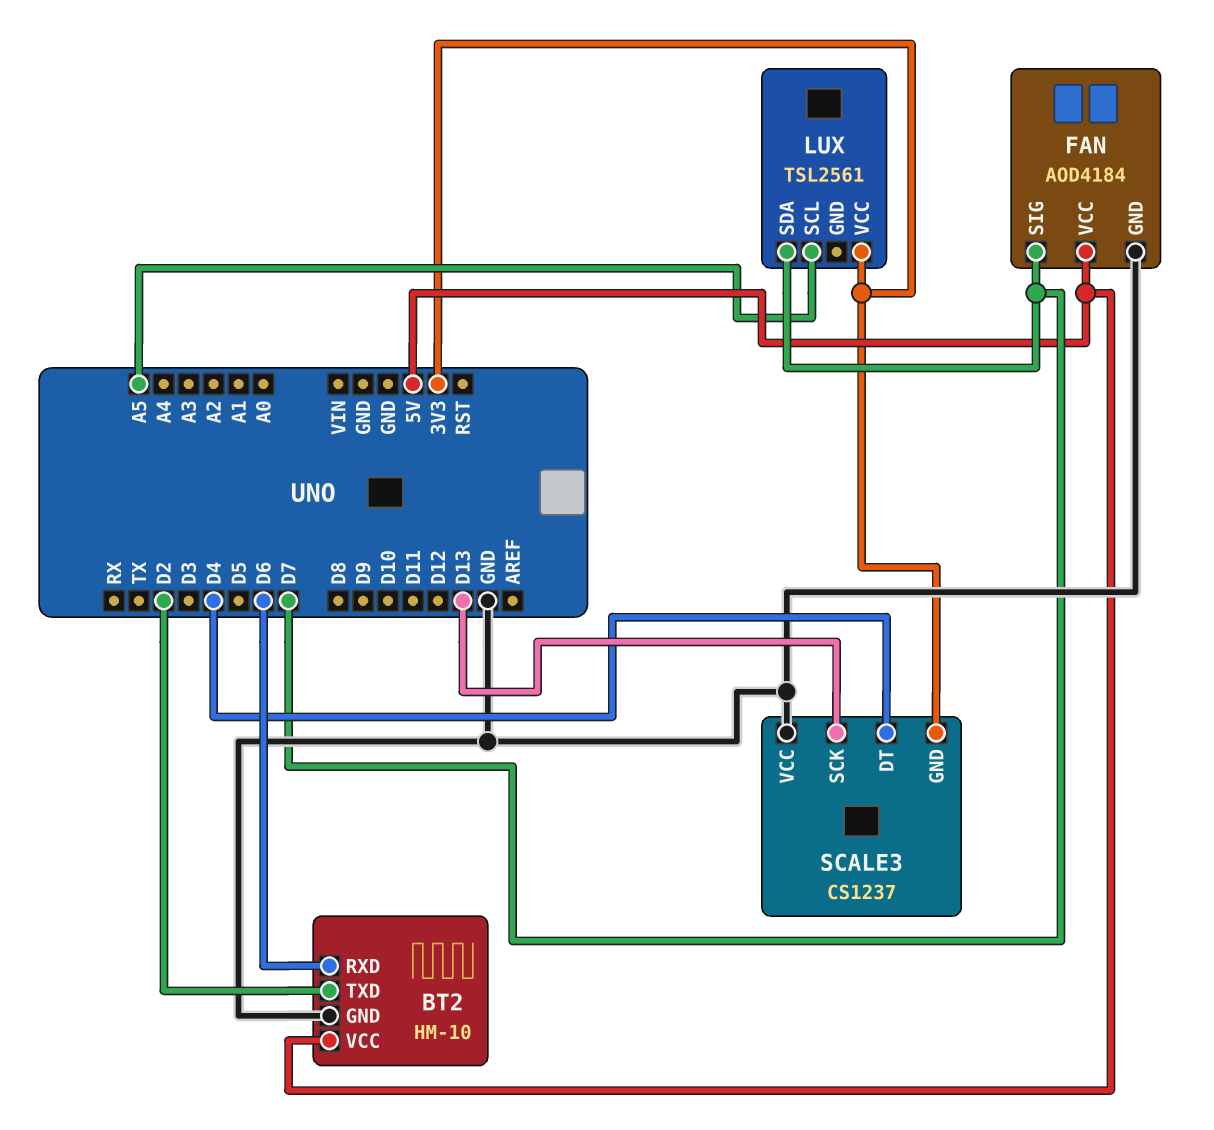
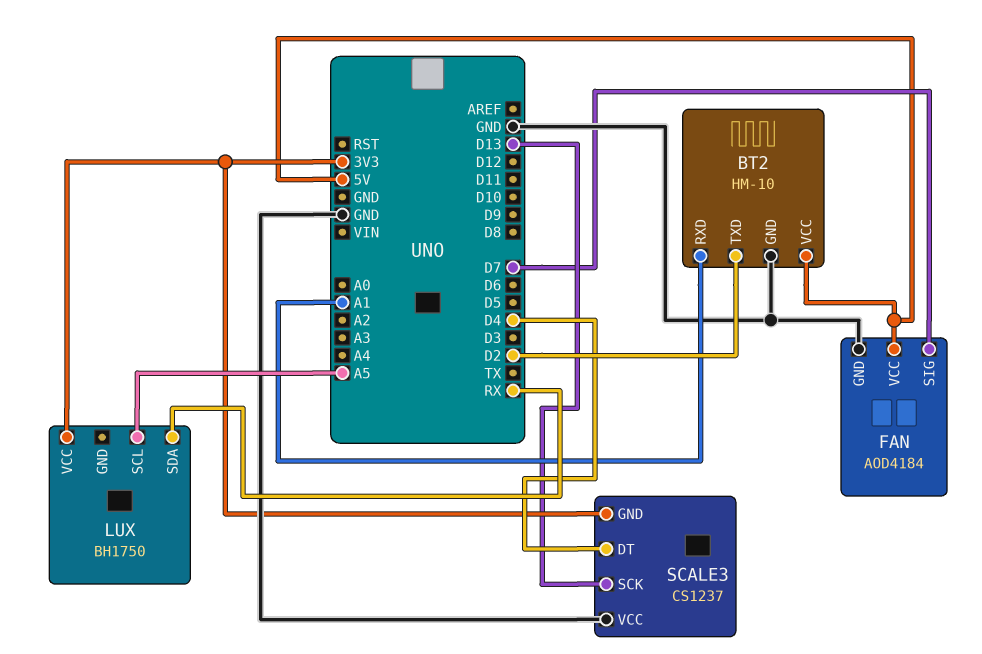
BT2 pin RXD: D6 -> A1
LUX: TSL2561 -> BH1750
LUX pin SDA: D7 -> RX

